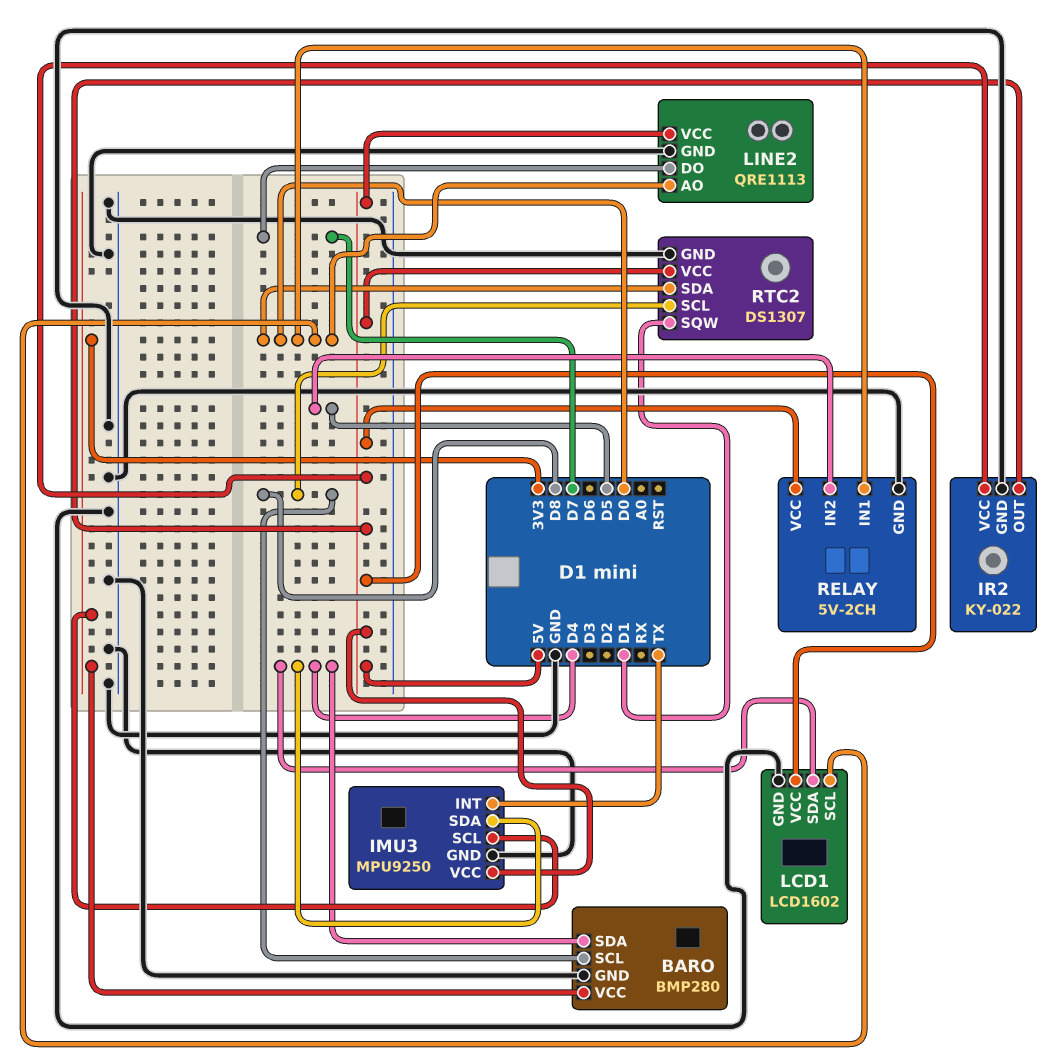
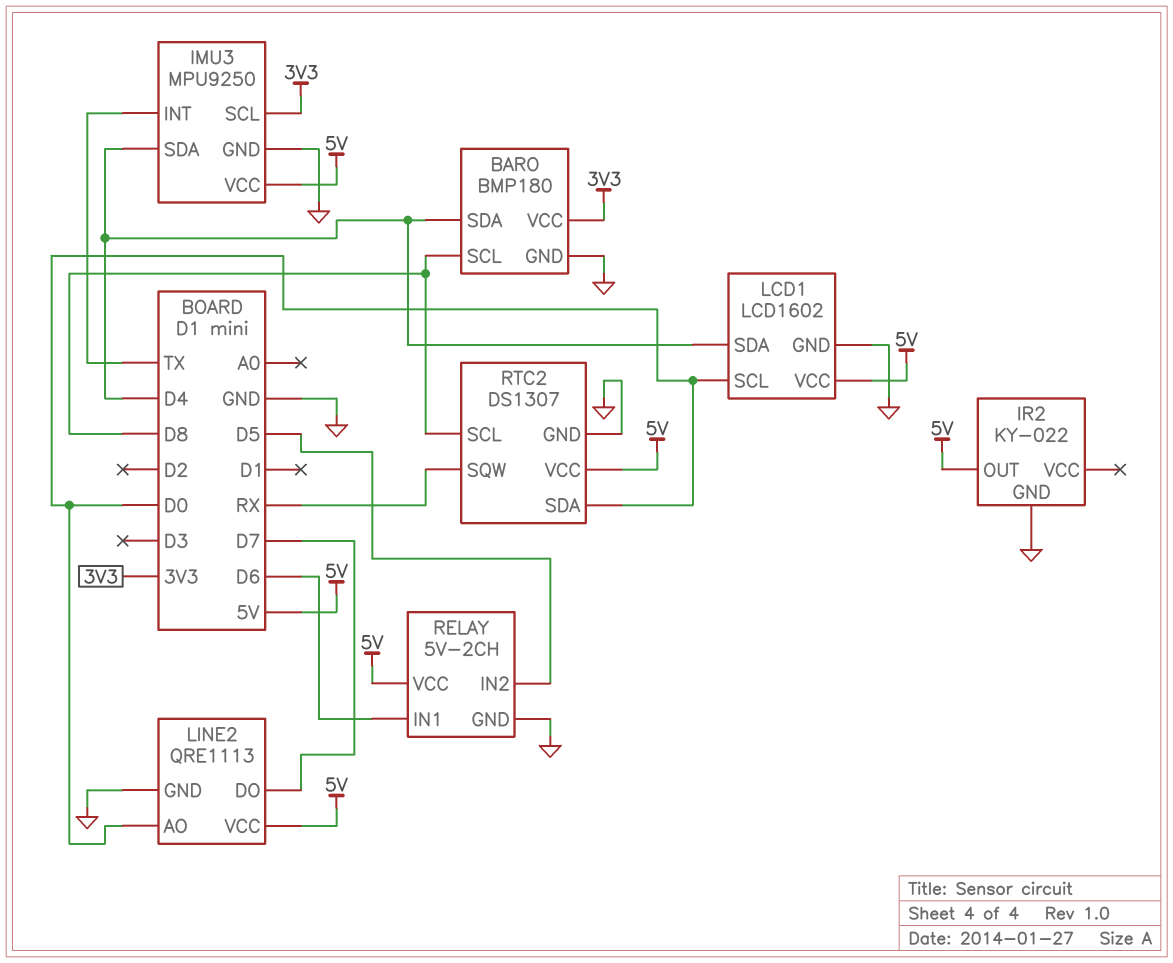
BARO: BMP280 -> BMP180
IR2 pin VCC: 5V -> none
RELAY pin IN1: D0 -> D6
RTC2 pin SQW: D1 -> RX

